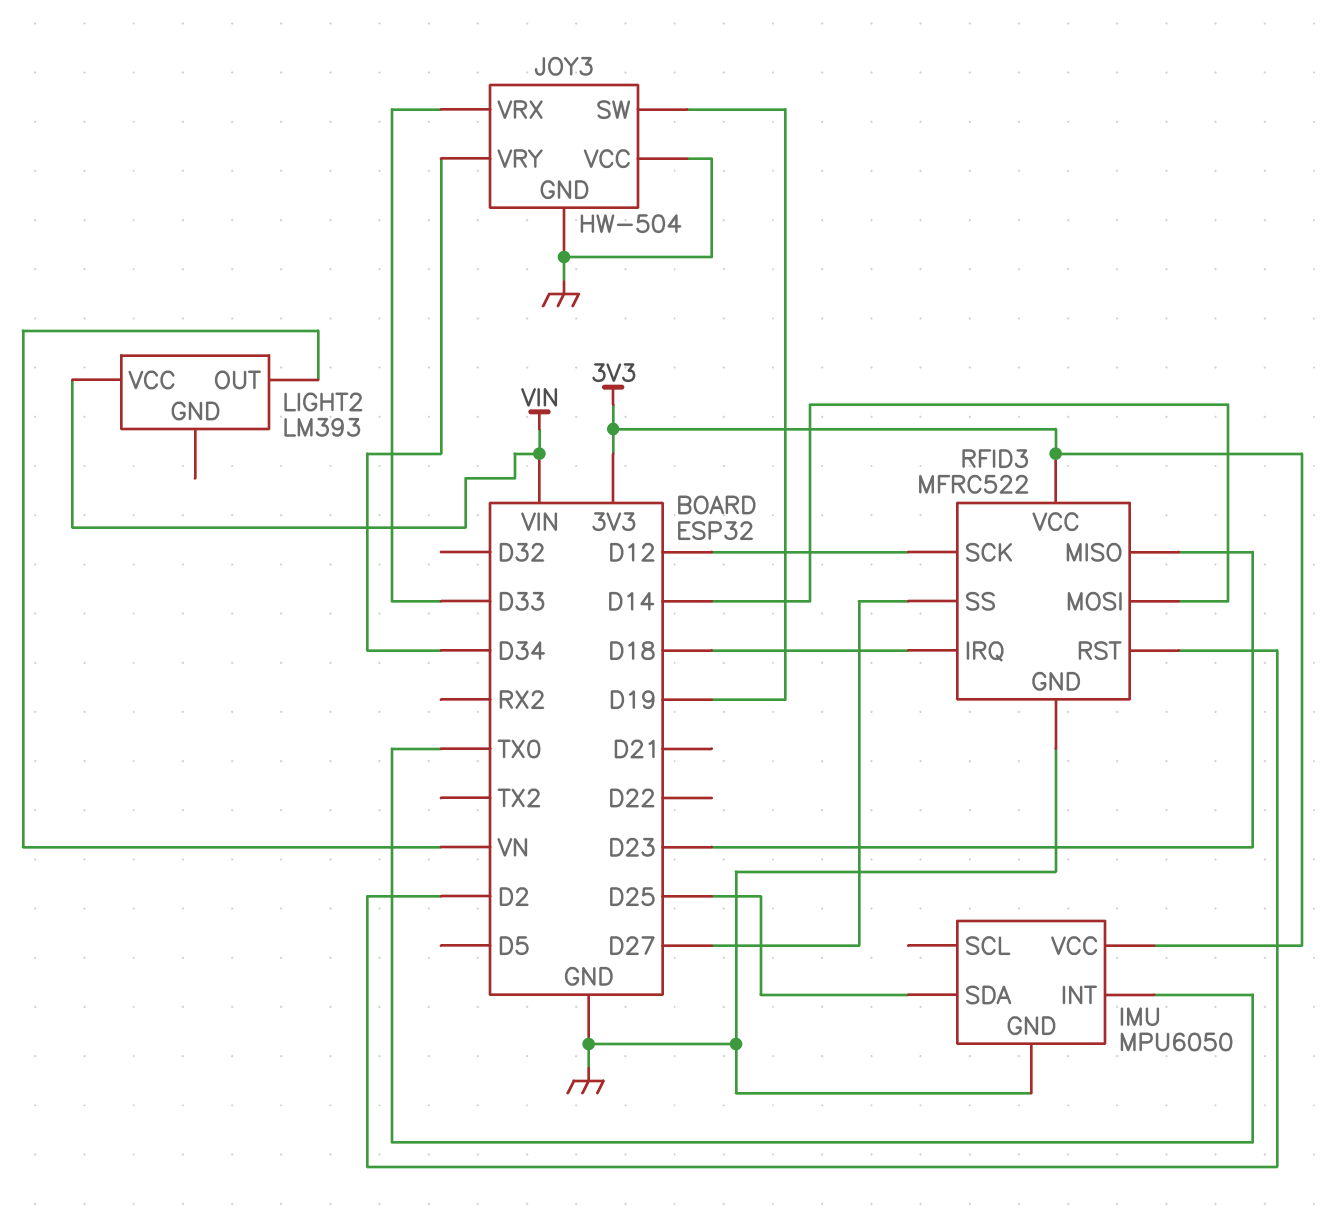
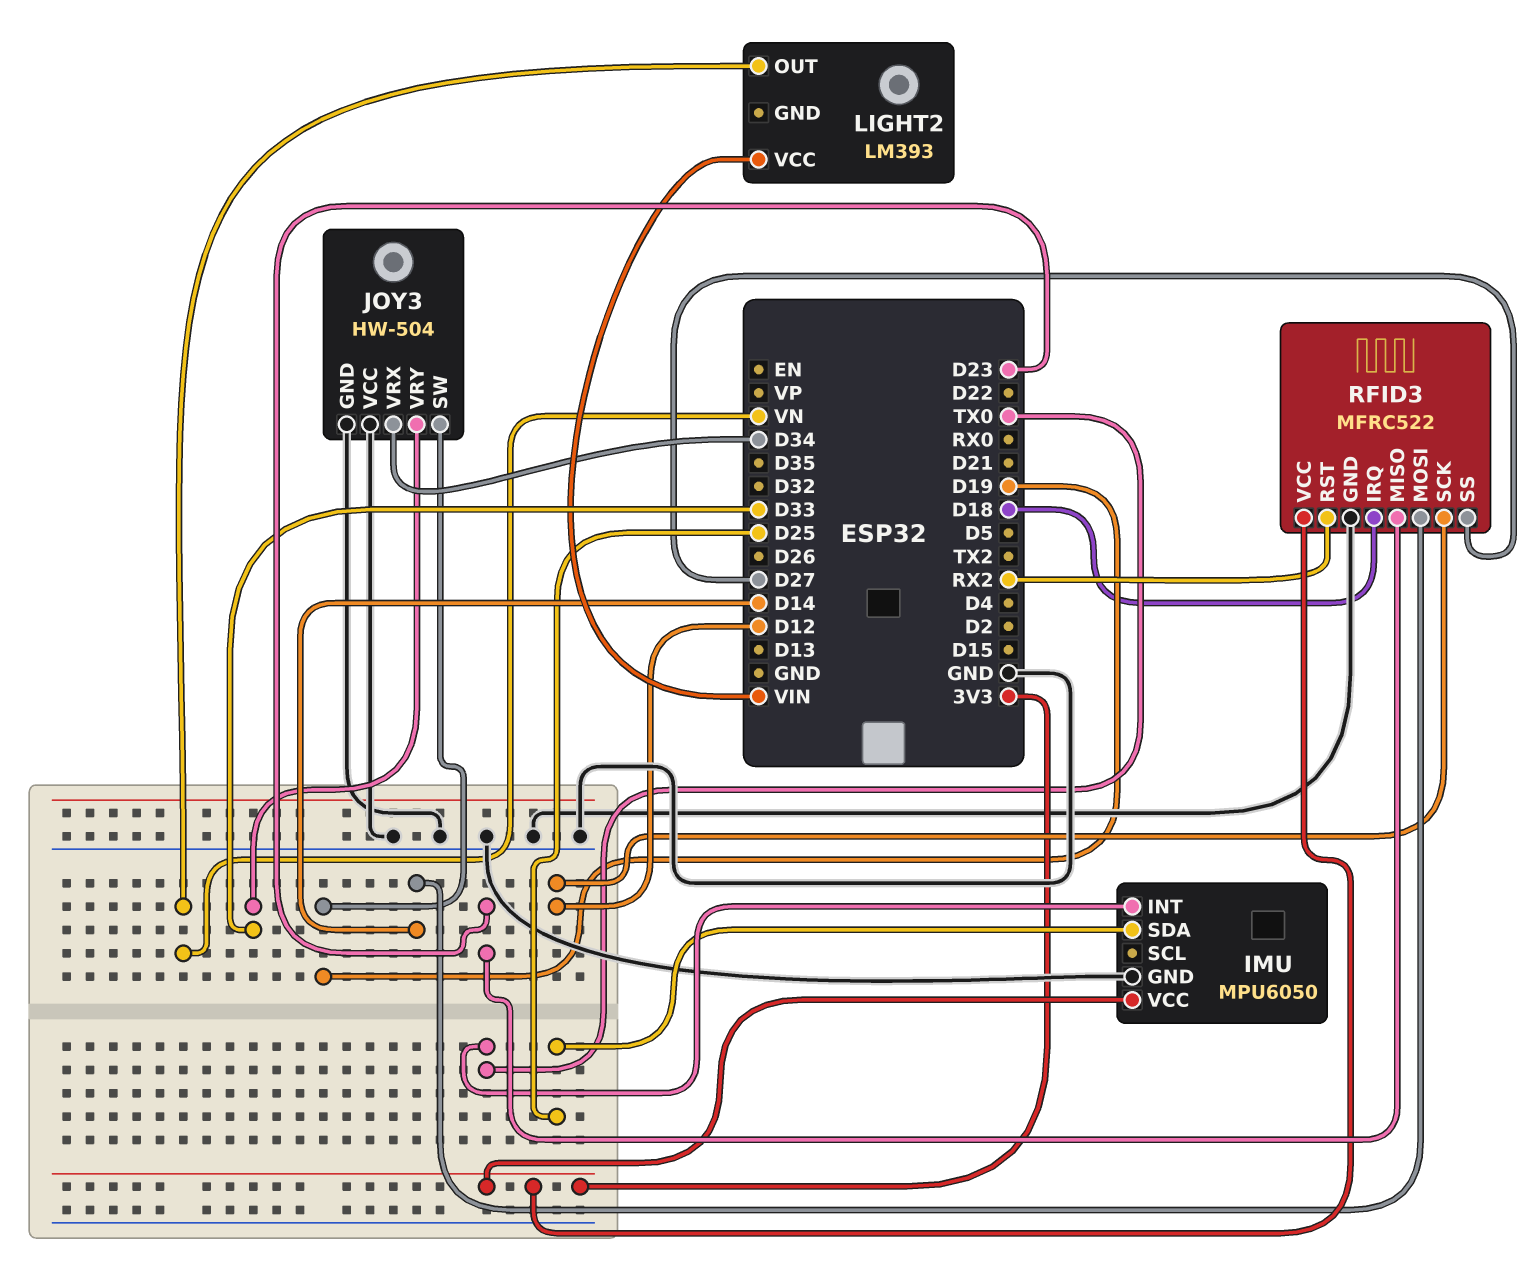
JOY3 pin VRX: D33 -> D34
JOY3 pin VRY: D34 -> D33
RFID3 pin RST: D2 -> RX2

